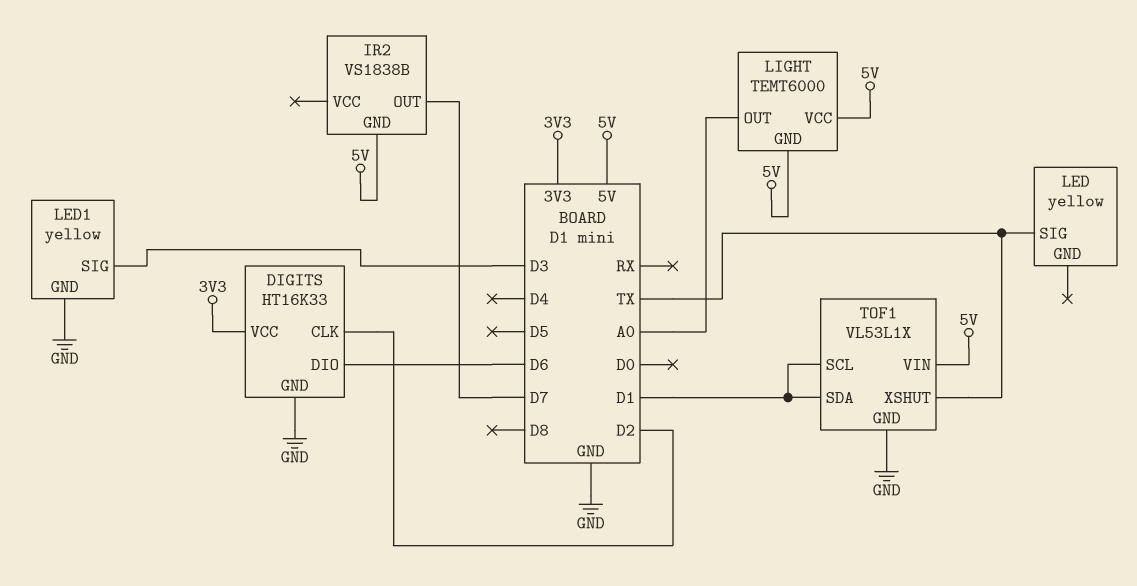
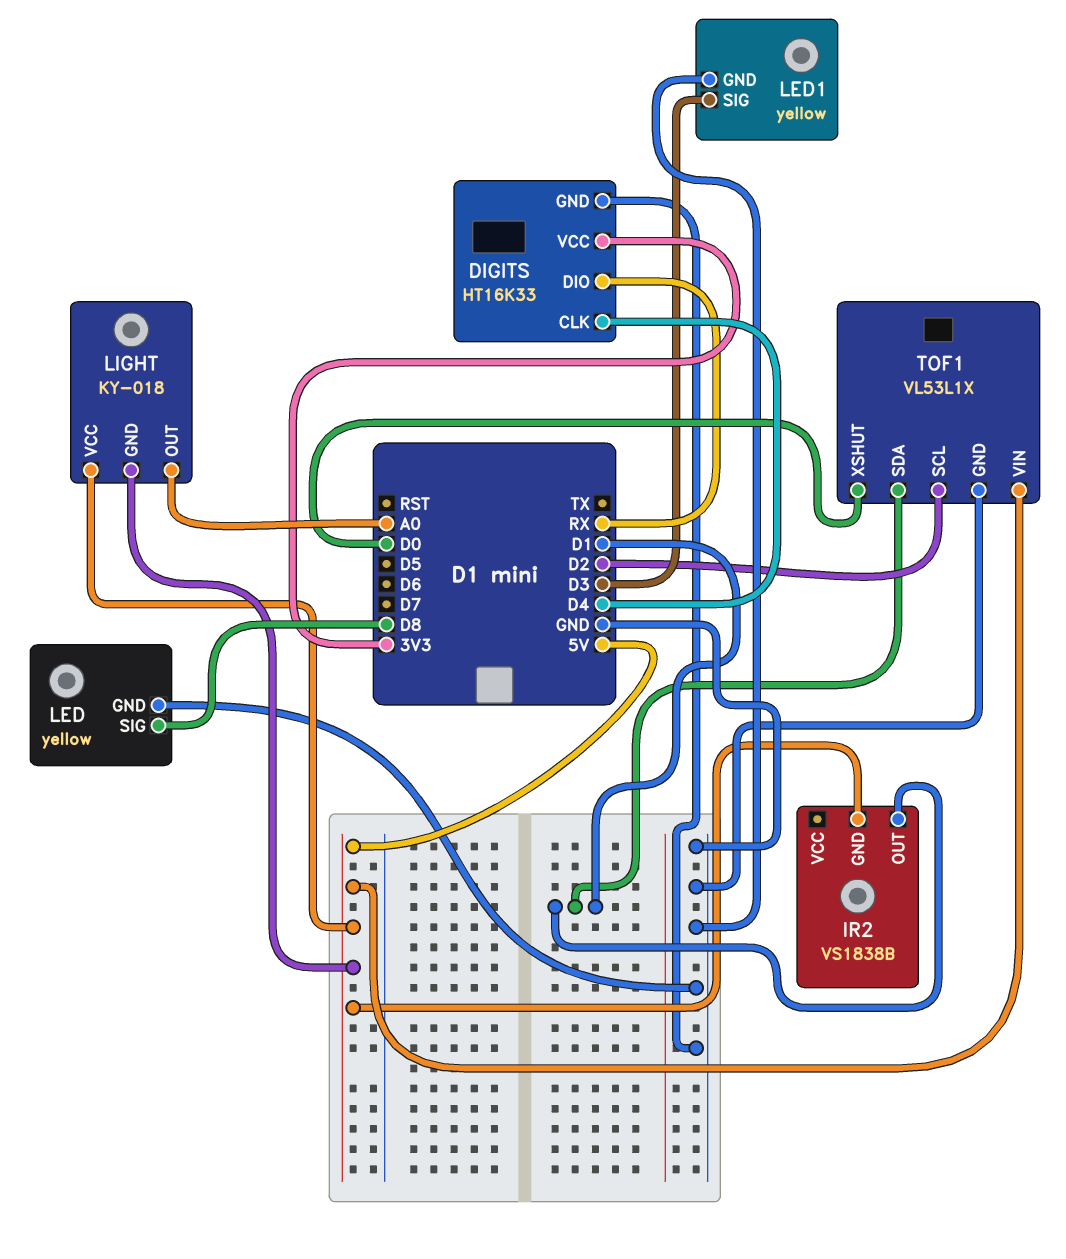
DIGITS pin CLK: D2 -> D4
DIGITS pin DIO: D6 -> RX
IR2 pin OUT: D7 -> D1
LED pin GND: none -> GND
LED pin SIG: TX -> D8
LIGHT: TEMT6000 -> KY-018
TOF1 pin SCL: D1 -> D2
TOF1 pin XSHUT: TX -> D0

